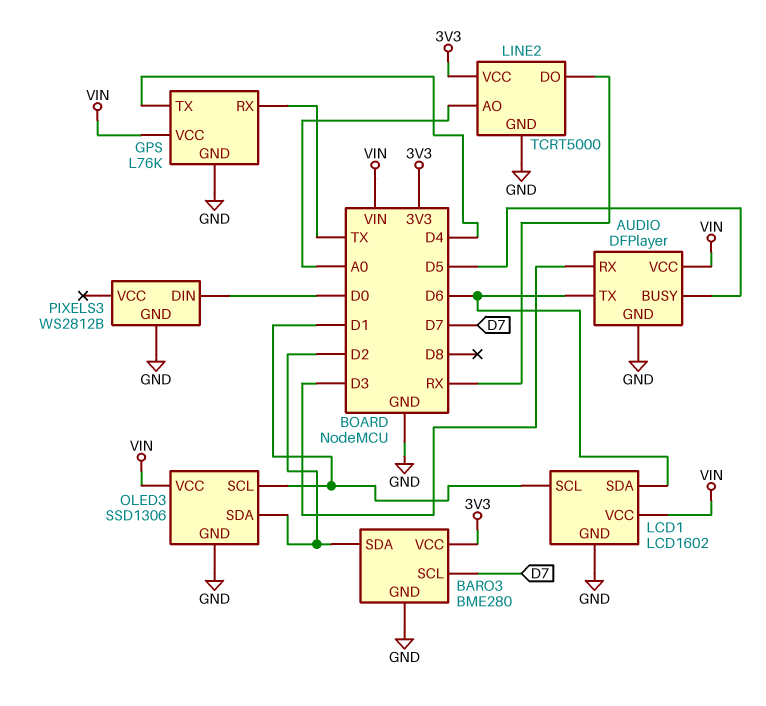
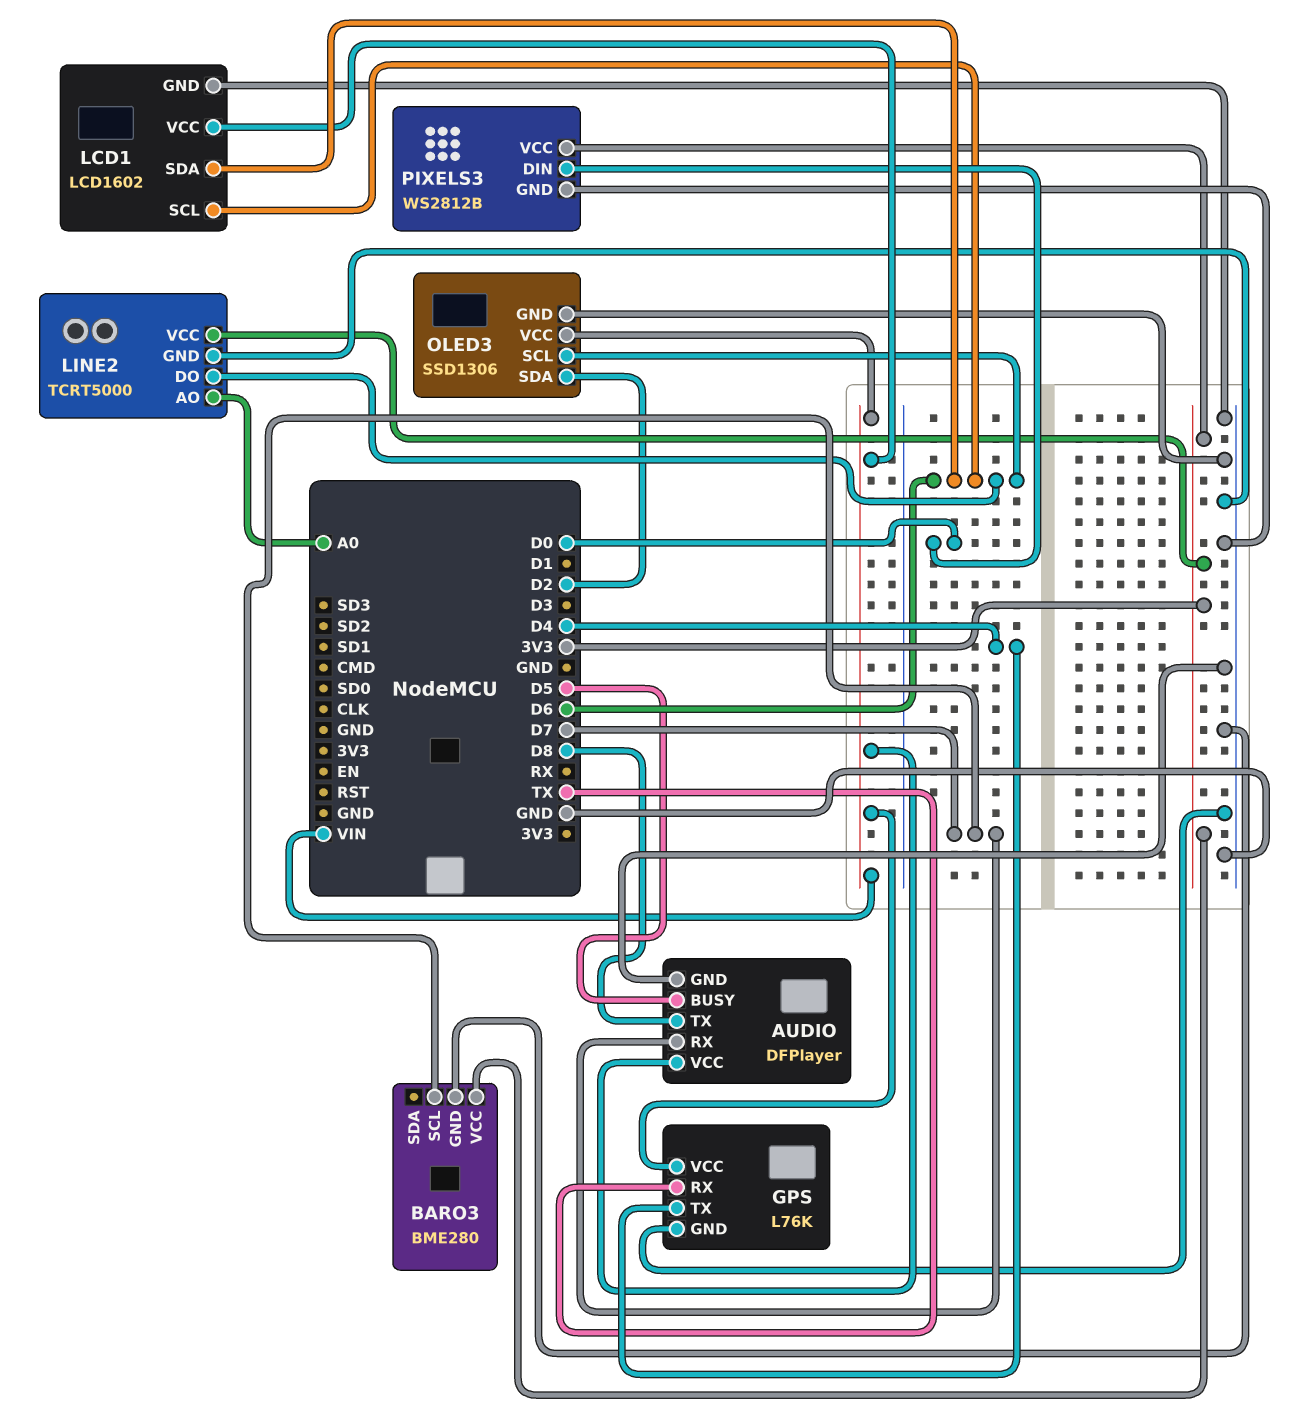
AUDIO pin RX: D3 -> D7
AUDIO pin TX: D6 -> D8
BARO3 pin SDA: D2 -> none
LCD1 pin SCL: D1 -> D6
LINE2 pin DO: RX -> D6
OLED3 pin SCL: D1 -> D6
PIXELS3 pin VCC: none -> 3V3

